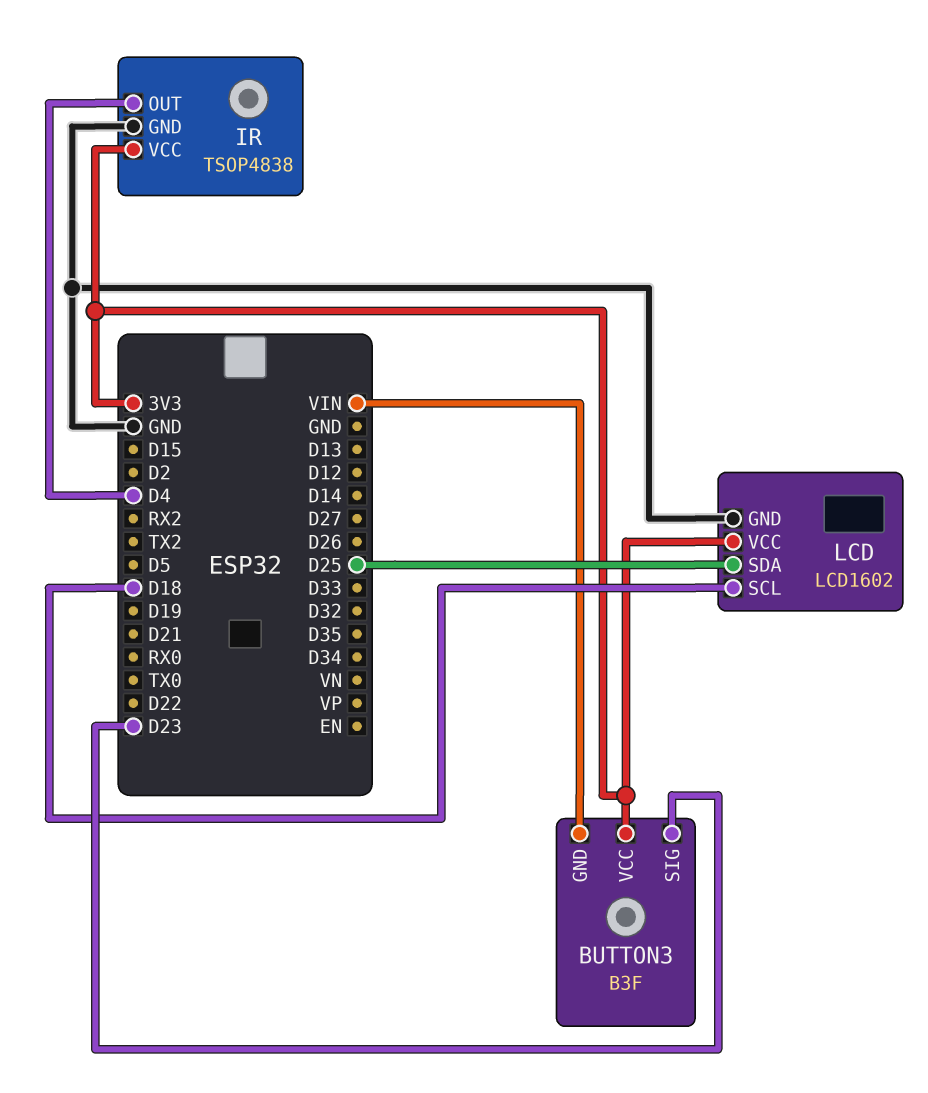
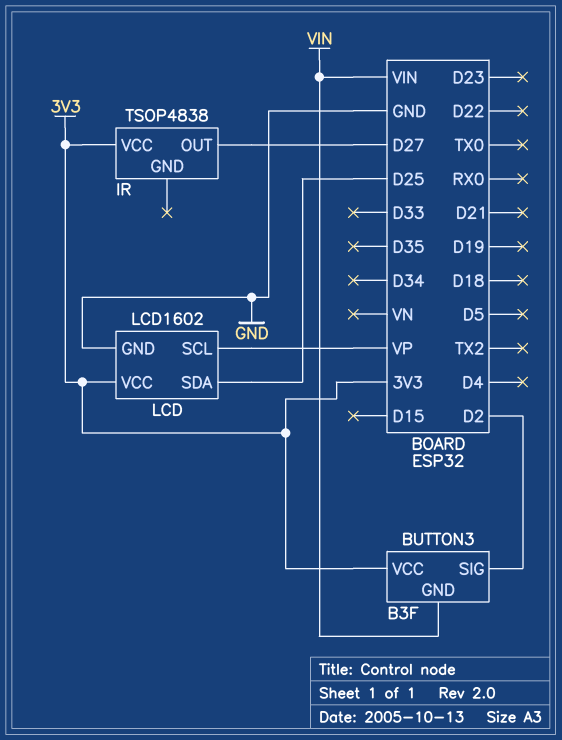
BUTTON3 pin SIG: D23 -> D2
IR pin GND: GND -> none
IR pin OUT: D4 -> D27
LCD pin SCL: D18 -> VP

